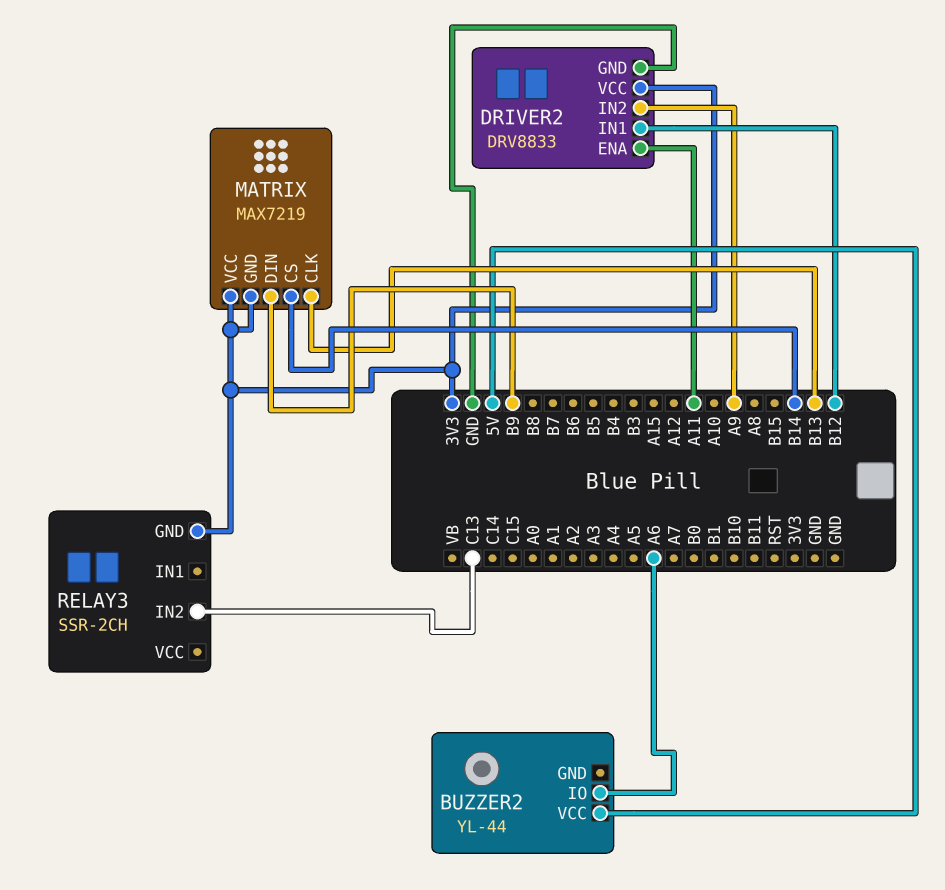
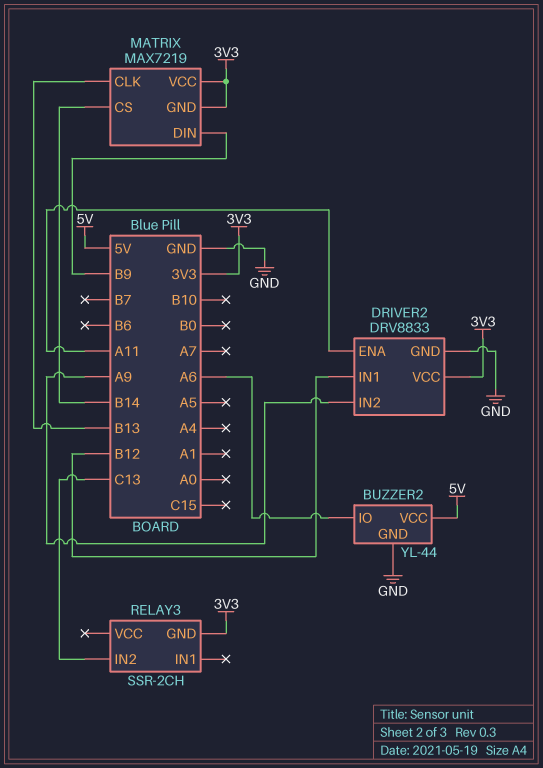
BUZZER2 pin GND: none -> GND

